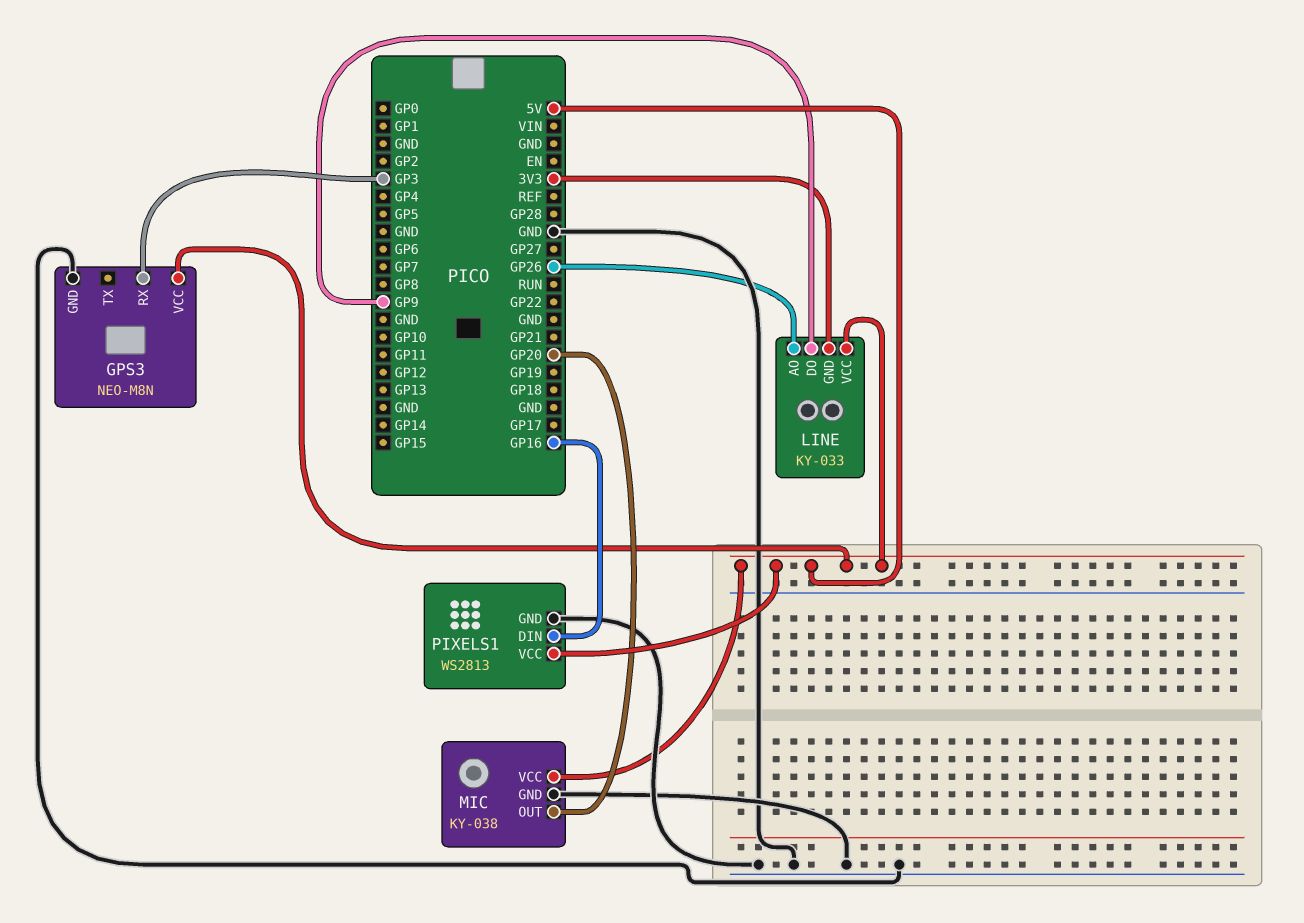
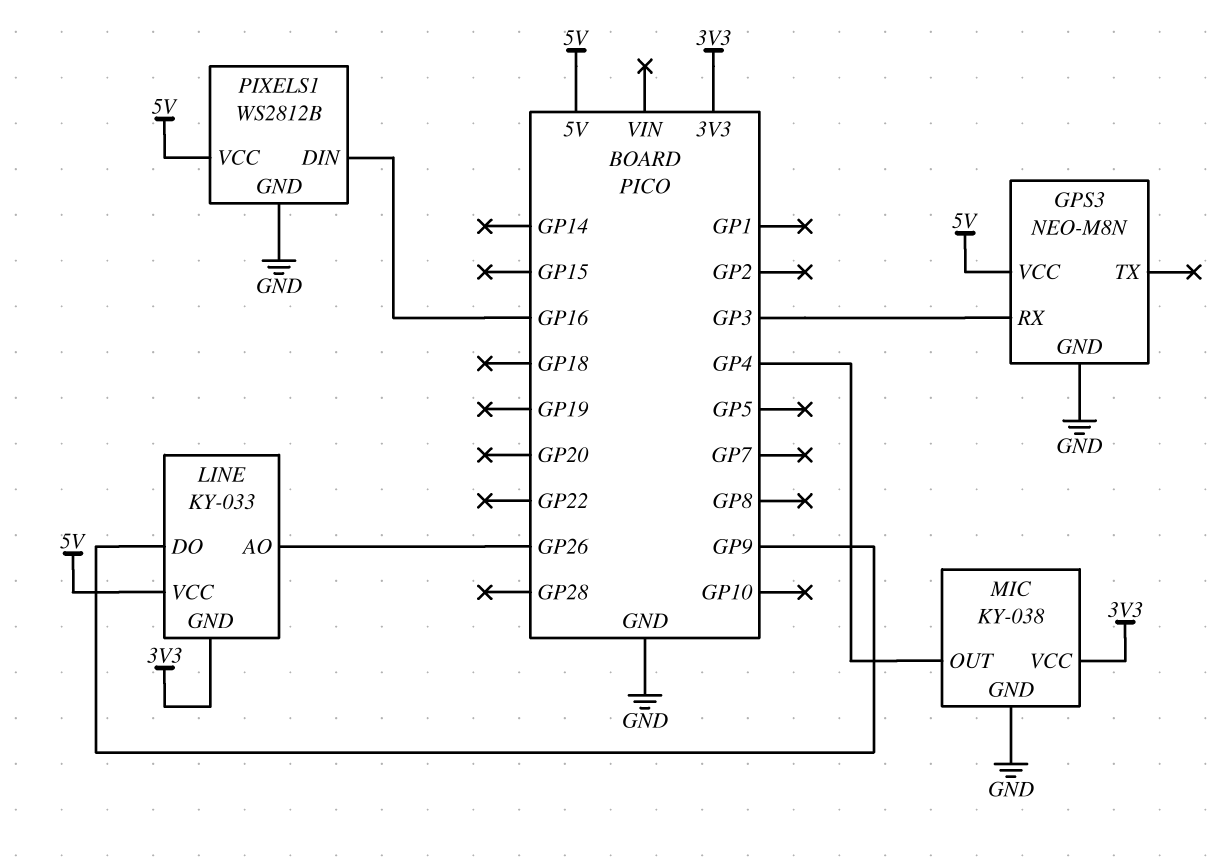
MIC pin OUT: GP20 -> GP4
MIC pin VCC: 5V -> 3V3
PIXELS1: WS2813 -> WS2812B

